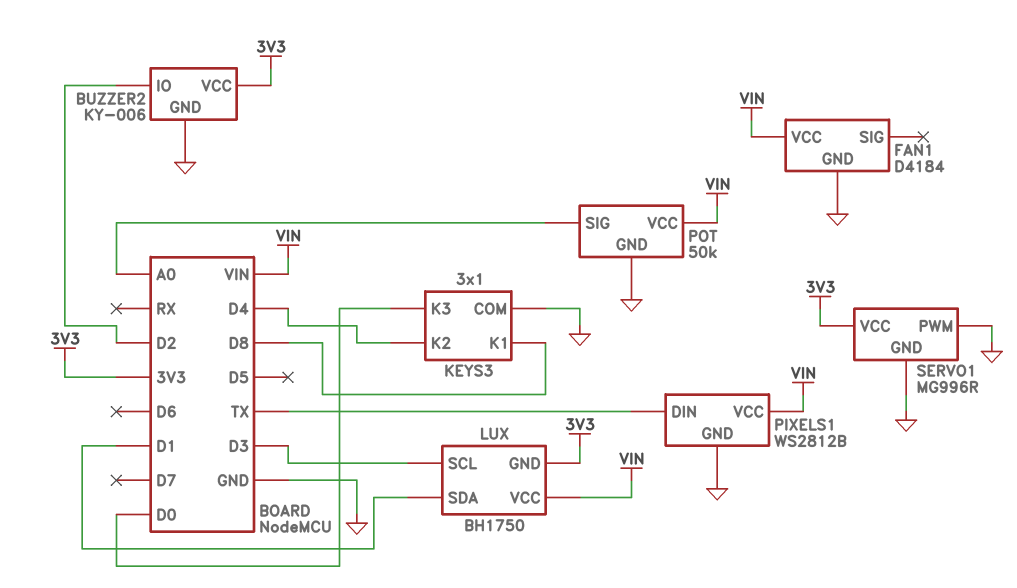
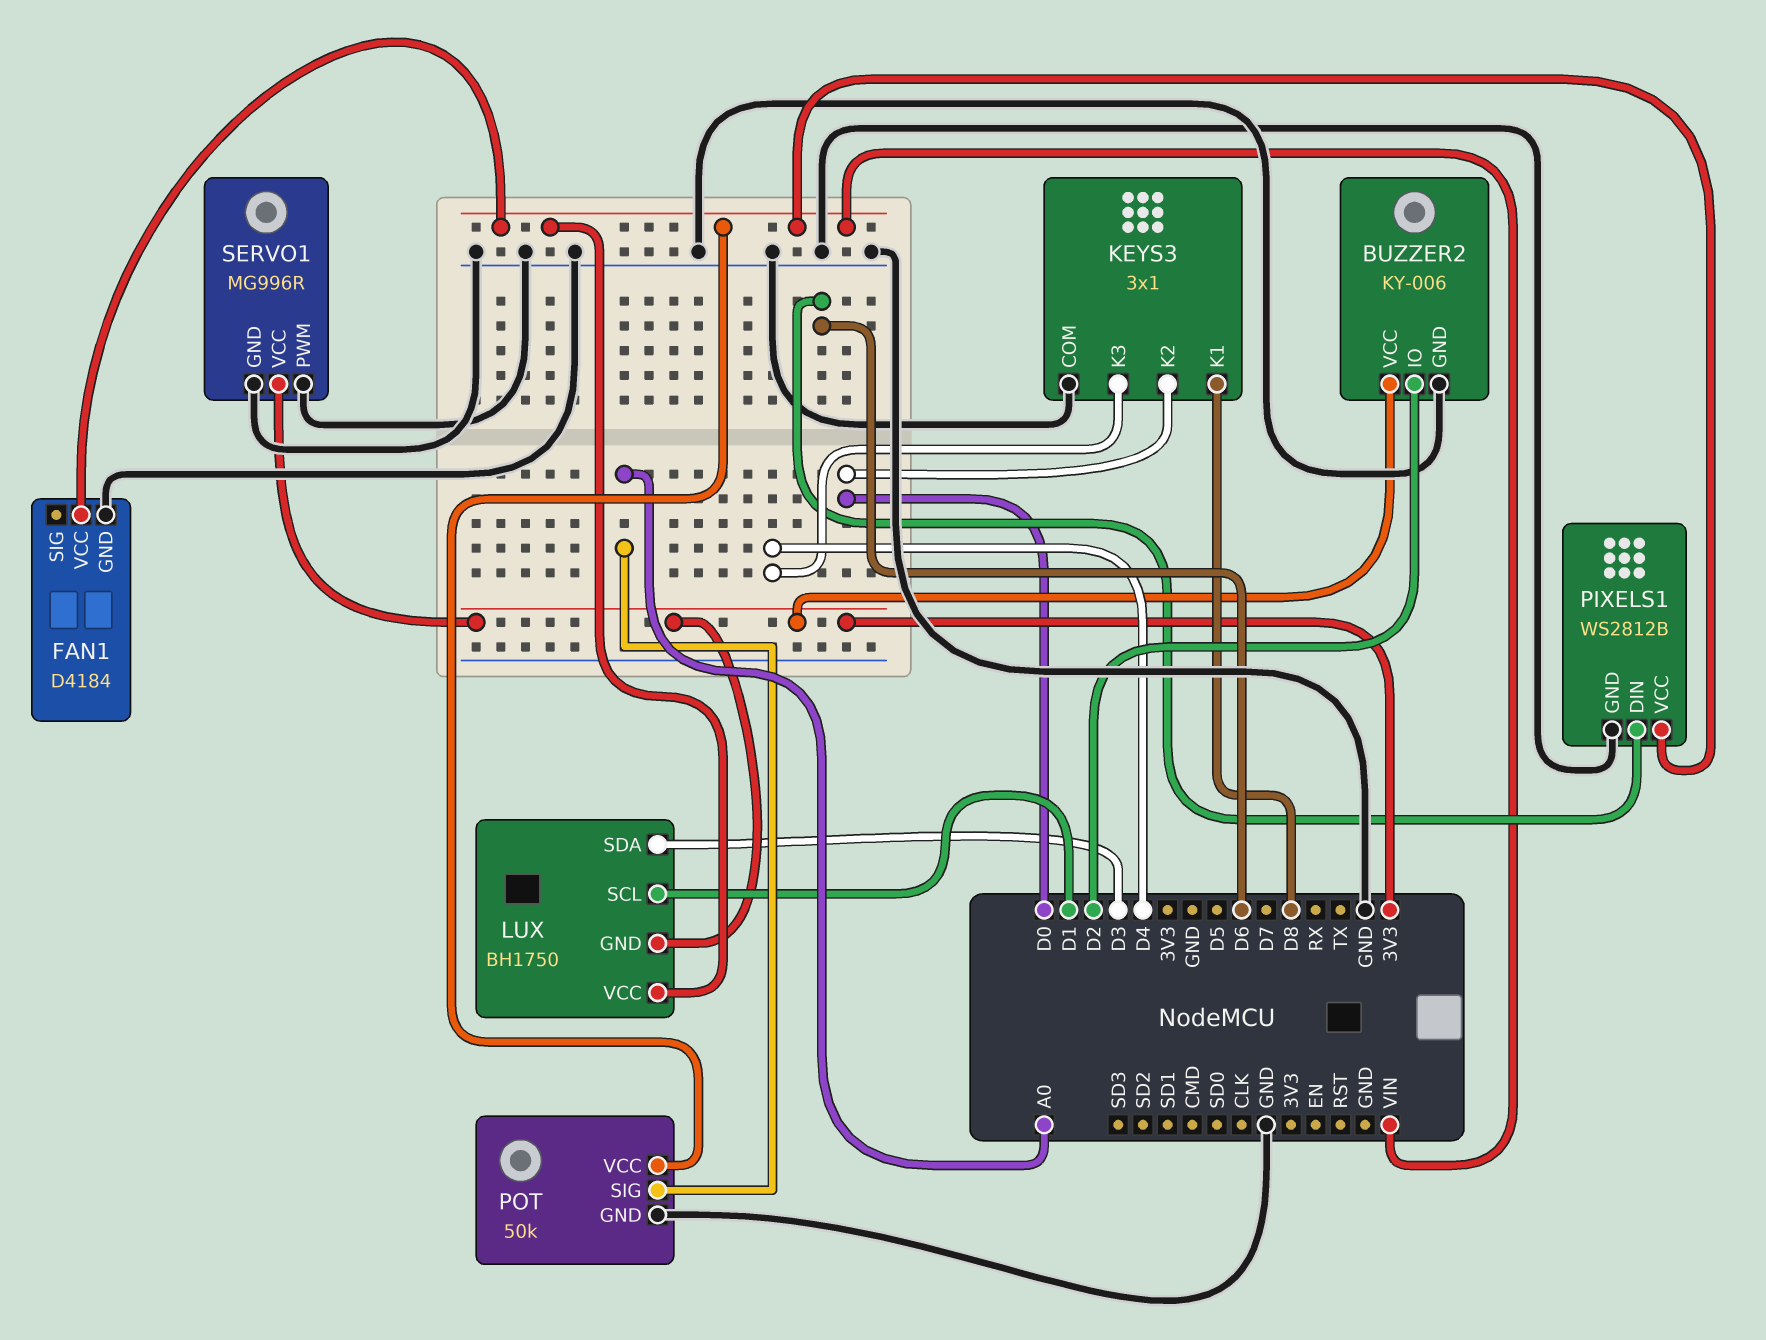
KEYS3 pin K2: D4 -> D0
KEYS3 pin K3: D0 -> D4
LUX pin SCL: D3 -> D1
LUX pin SDA: D1 -> D3
PIXELS1 pin DIN: TX -> D6

